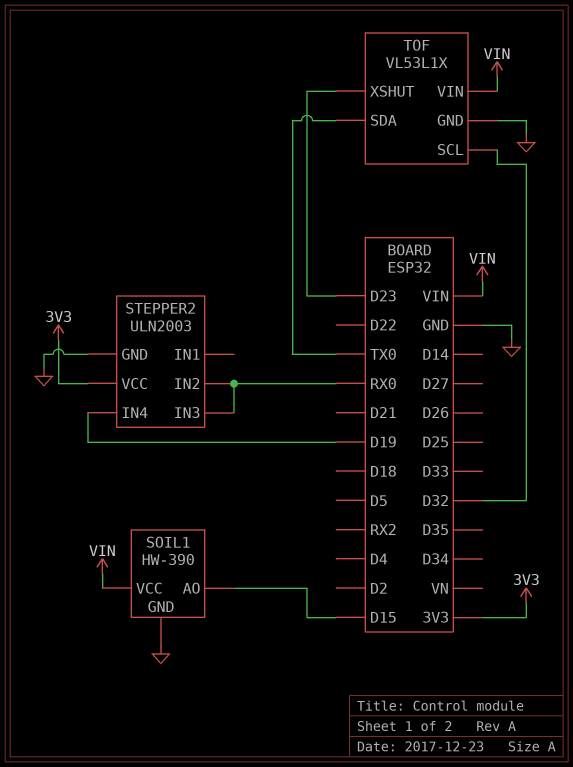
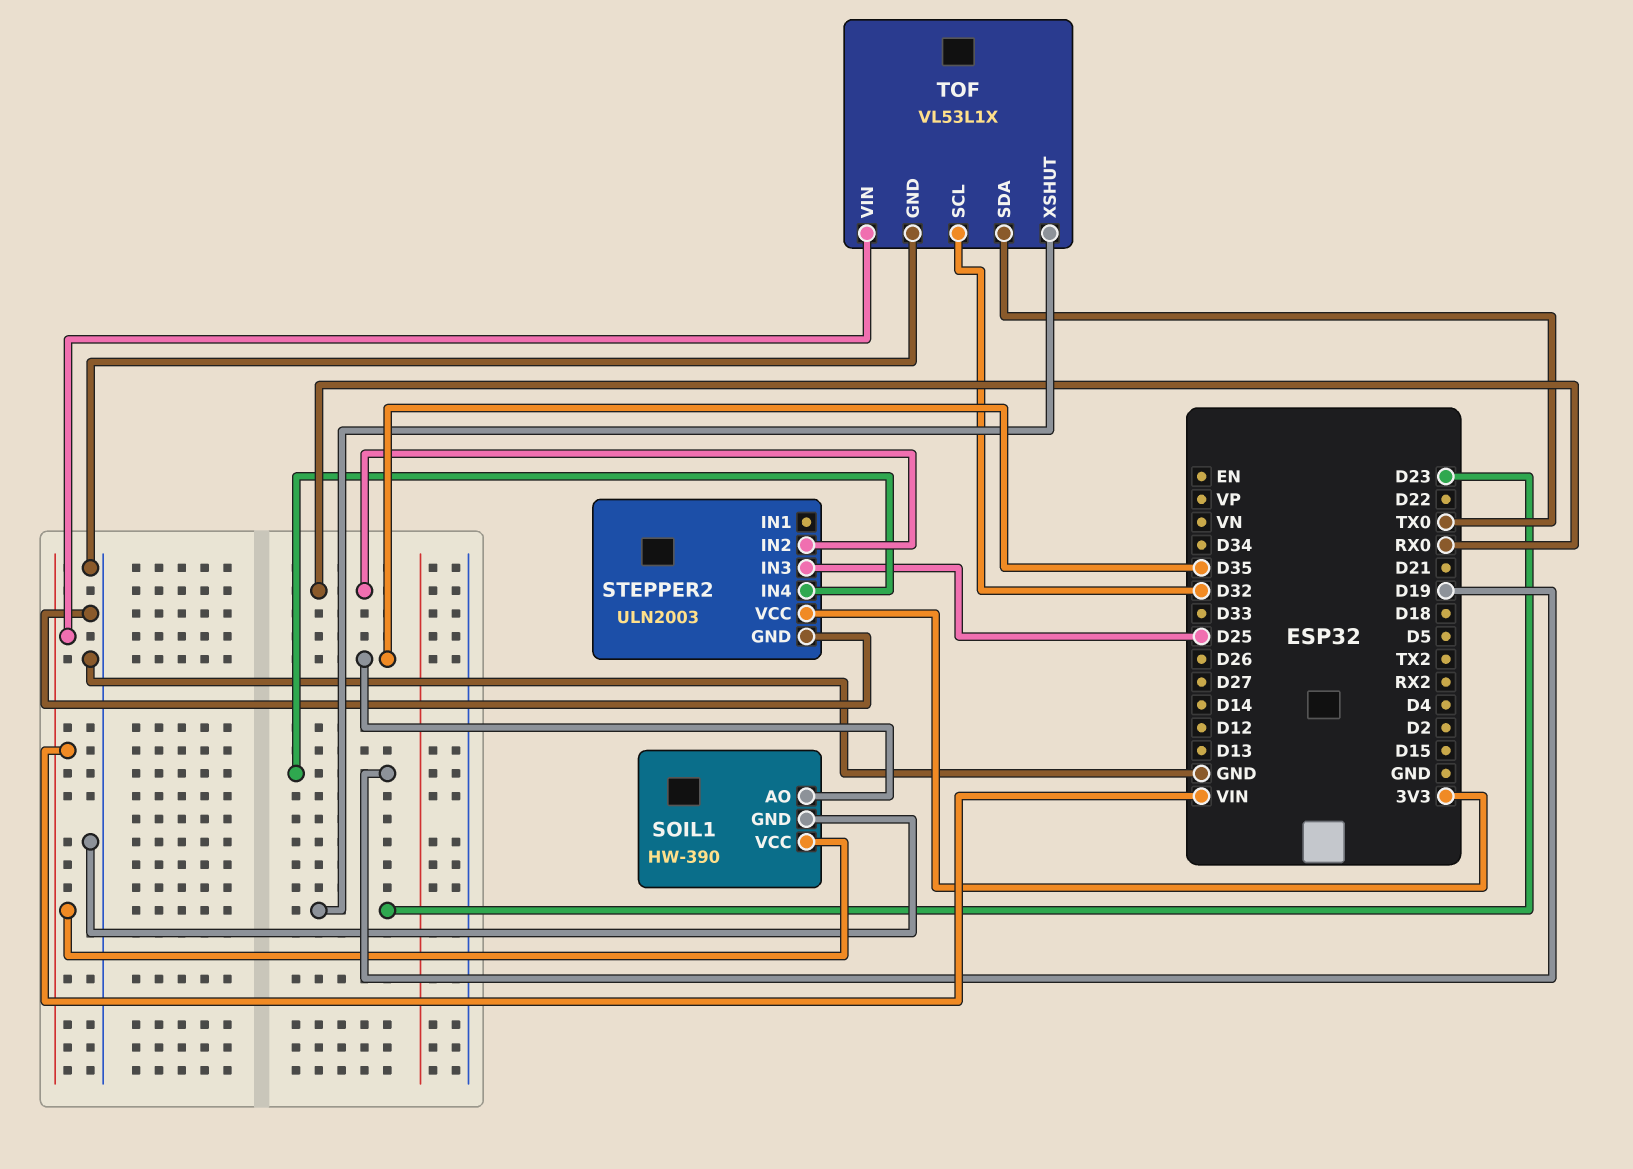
SOIL1 pin AO: D15 -> D35
STEPPER2 pin IN3: RX0 -> D25

